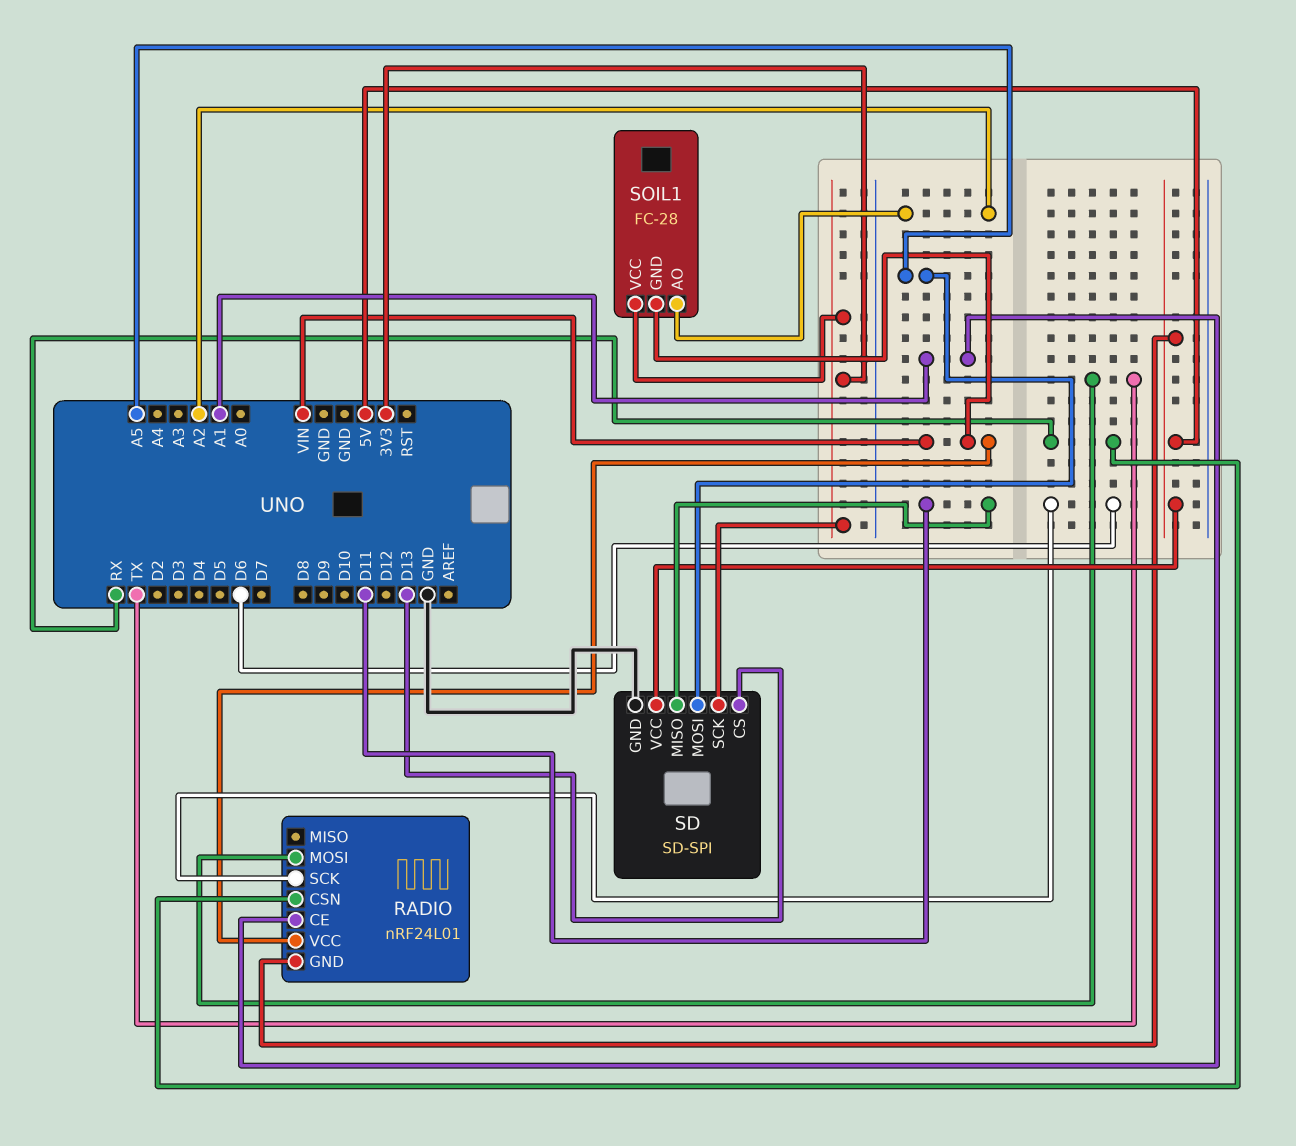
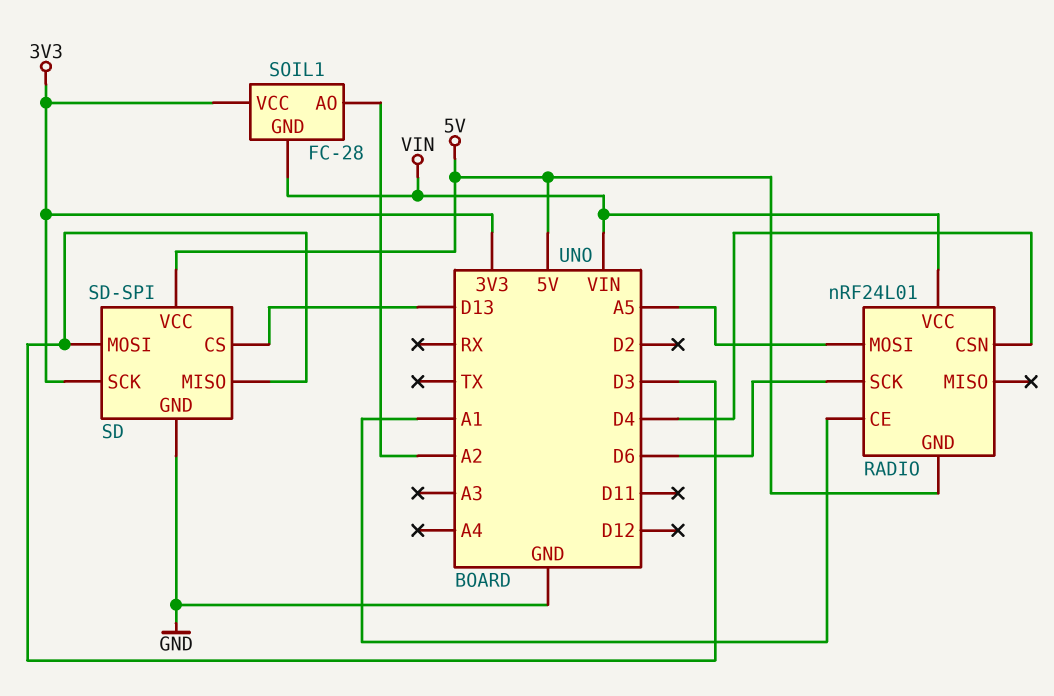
RADIO pin CSN: RX -> D4
RADIO pin MOSI: TX -> A5
SD pin MISO: D11 -> D3
SD pin MOSI: A5 -> D3

